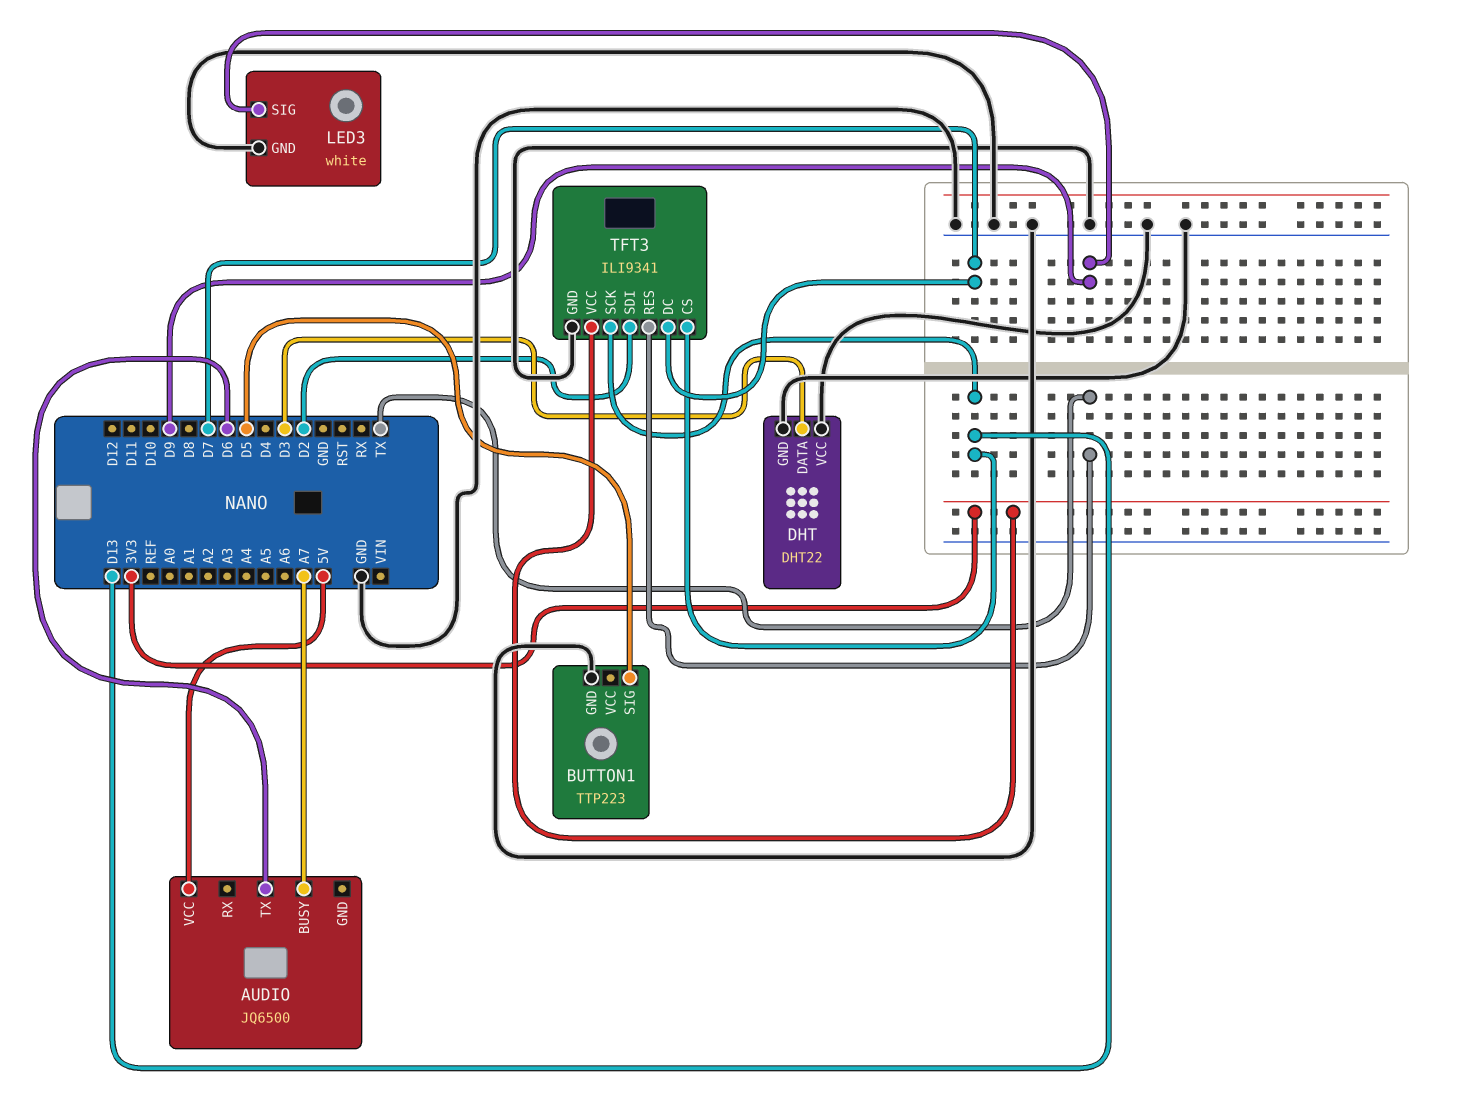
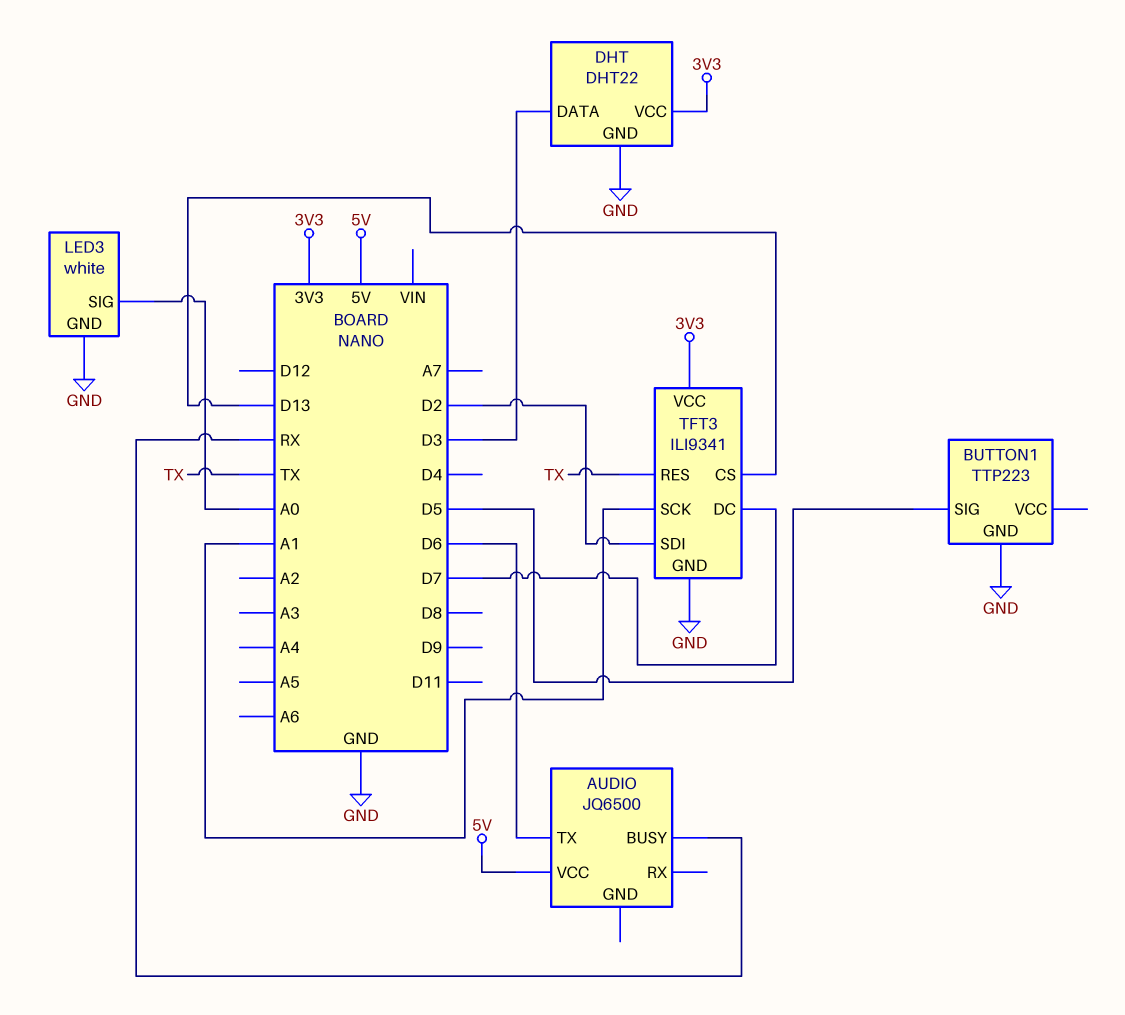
AUDIO pin BUSY: A7 -> RX
DHT pin VCC: GND -> 3V3
LED3 pin SIG: D9 -> A0
TFT3 pin SCK: D13 -> A1

